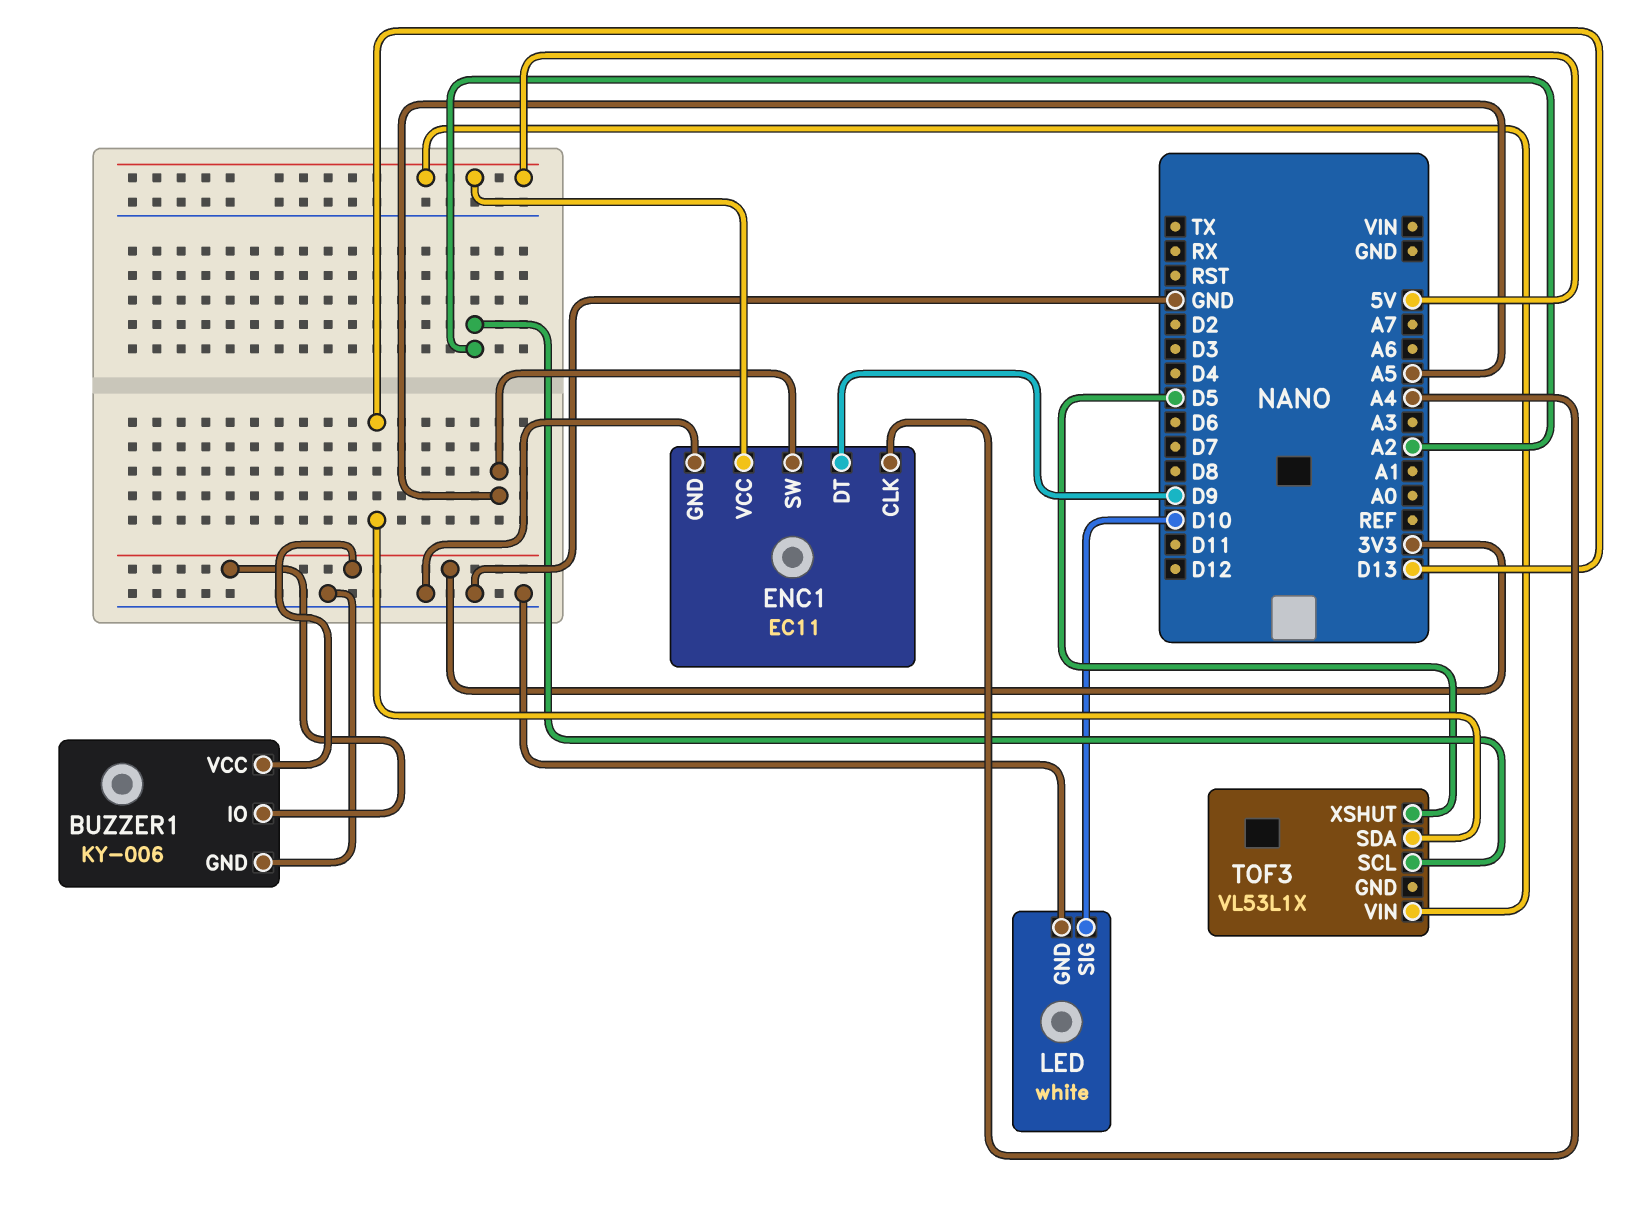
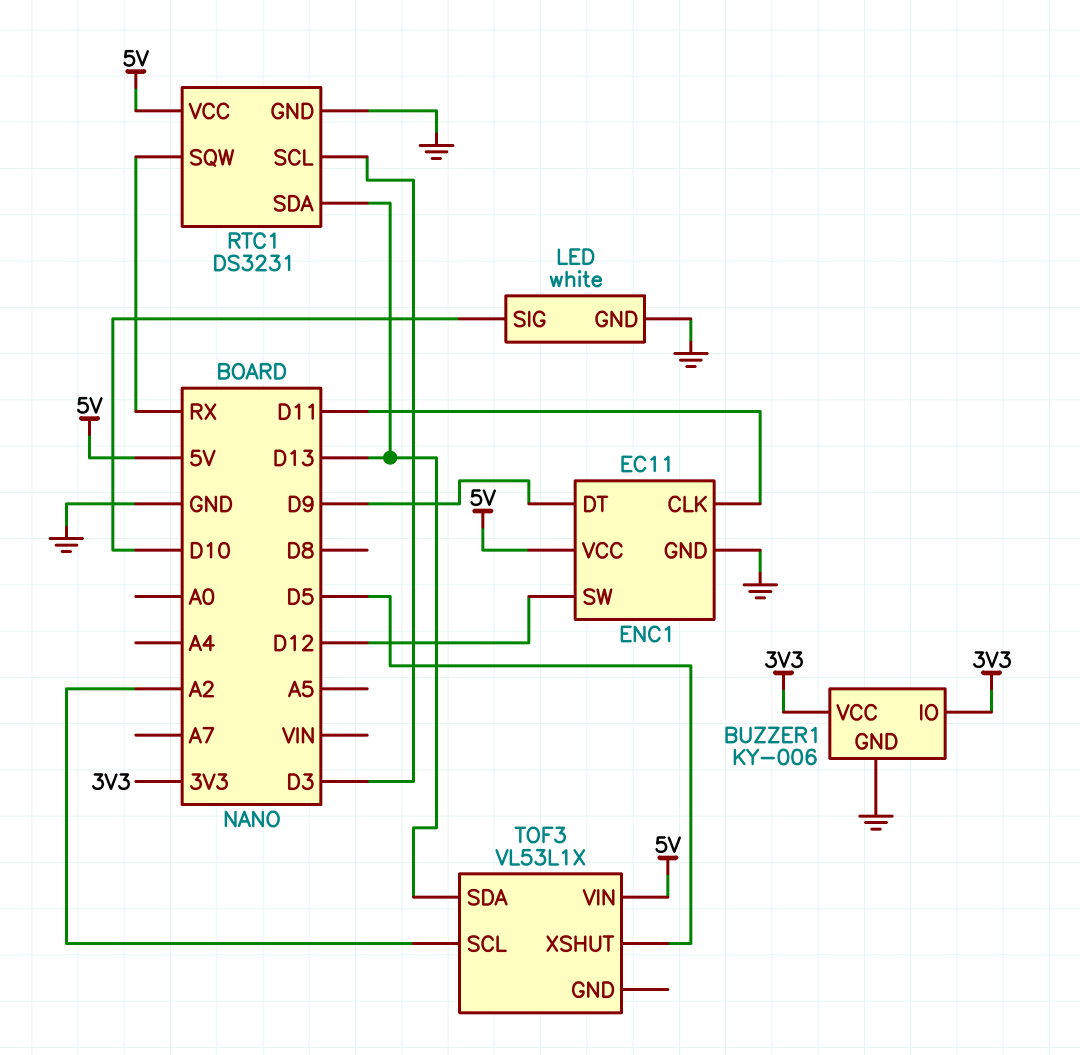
ENC1 pin CLK: A4 -> D11
ENC1 pin SW: A5 -> D12
RTC1: none -> DS3231
RTC1 pin GND: none -> GND
RTC1 pin SCL: none -> D3
RTC1 pin SDA: none -> D13
RTC1 pin SQW: none -> RX
RTC1 pin VCC: none -> 5V

